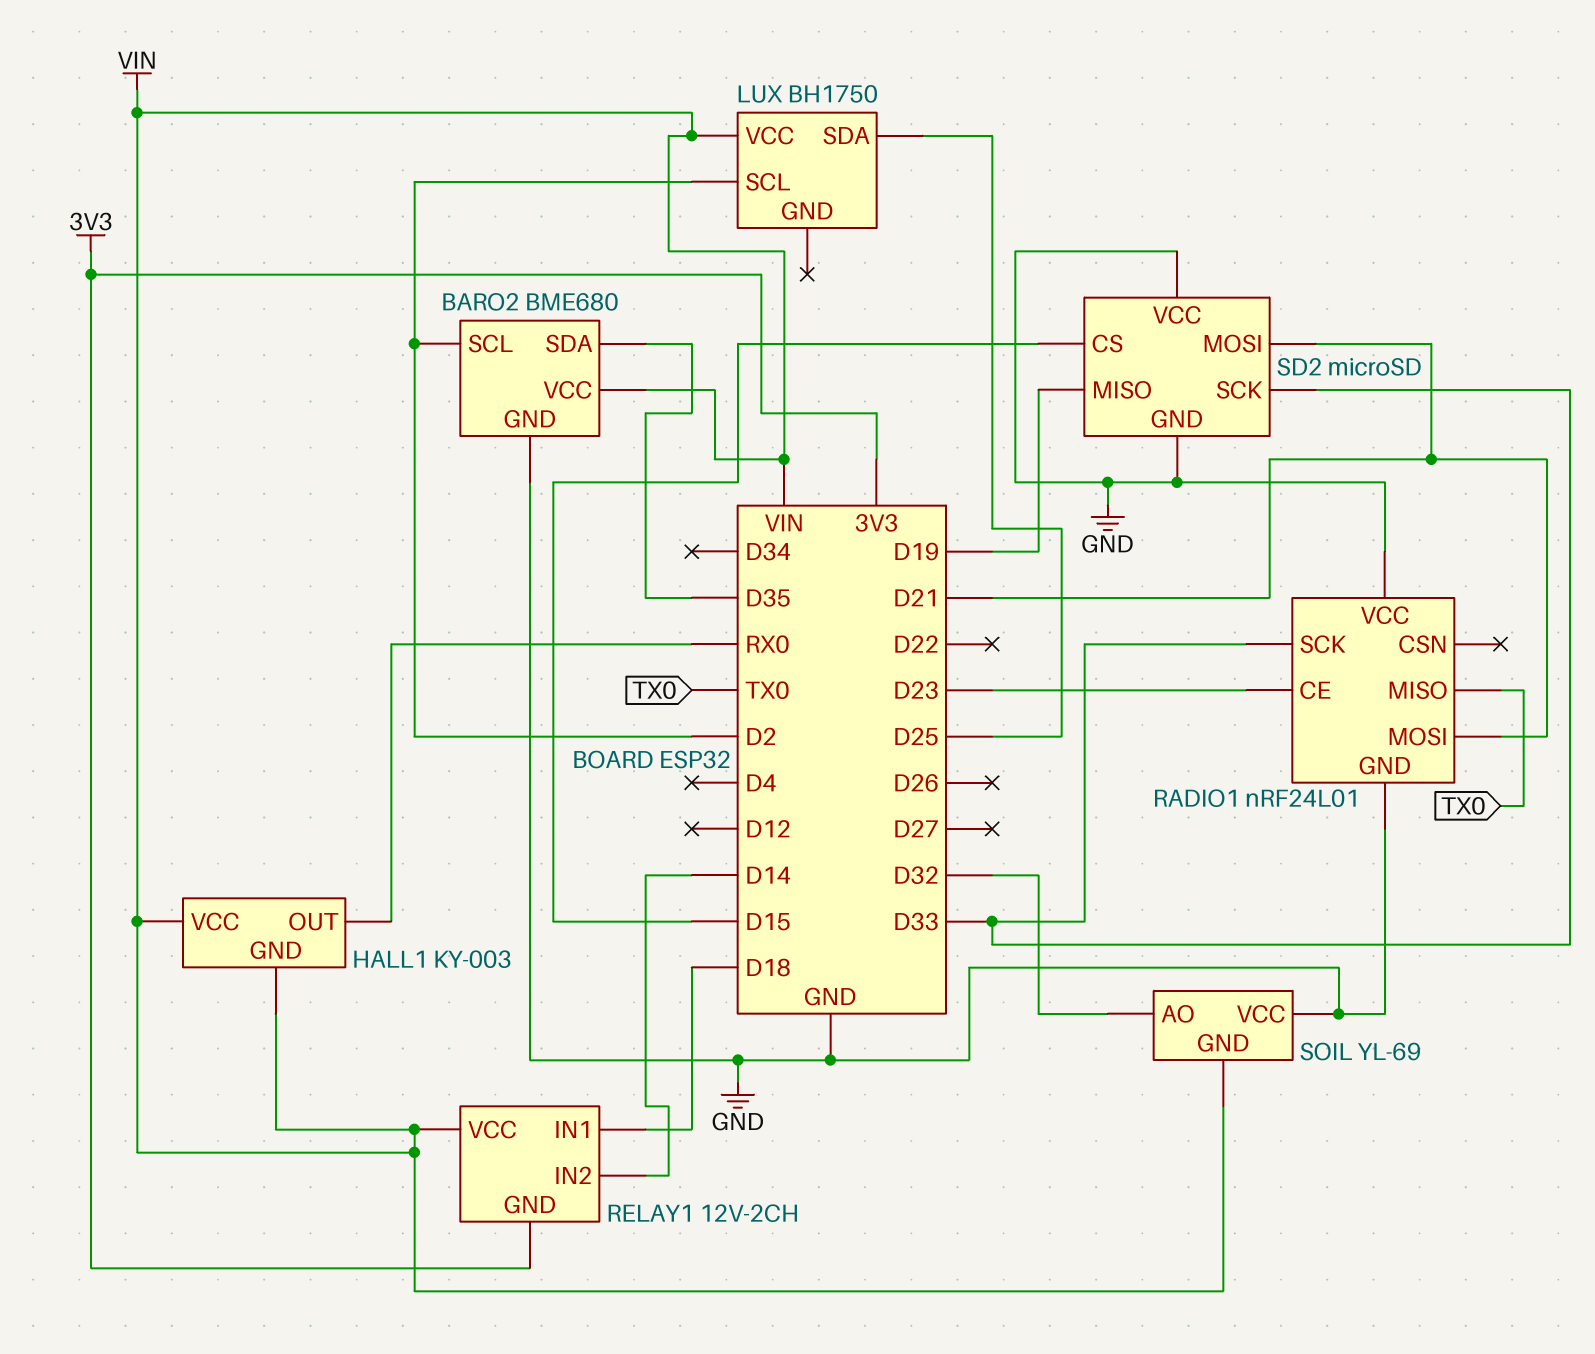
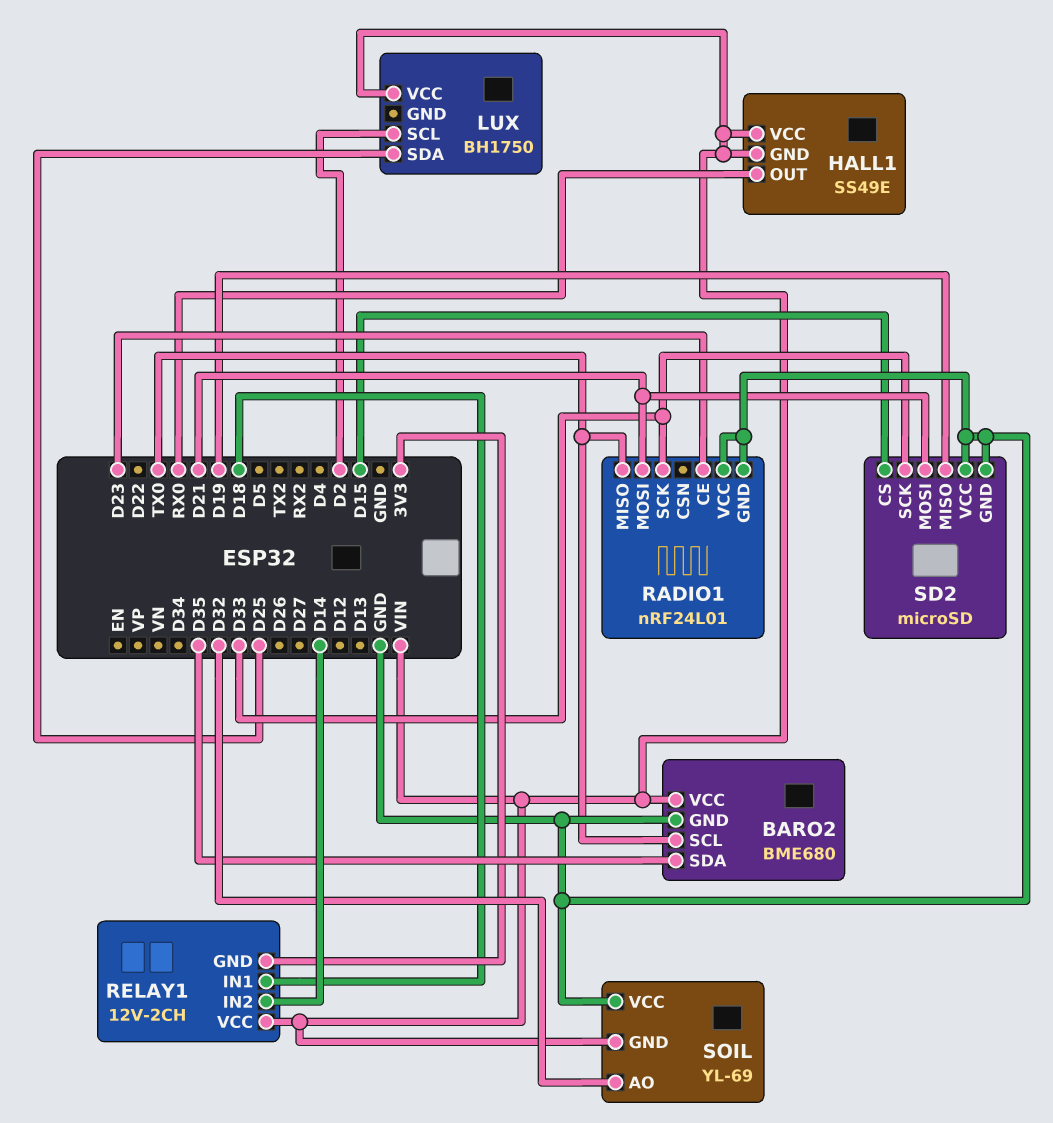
BARO2 pin SCL: D2 -> TX0
HALL1: KY-003 -> SS49E

